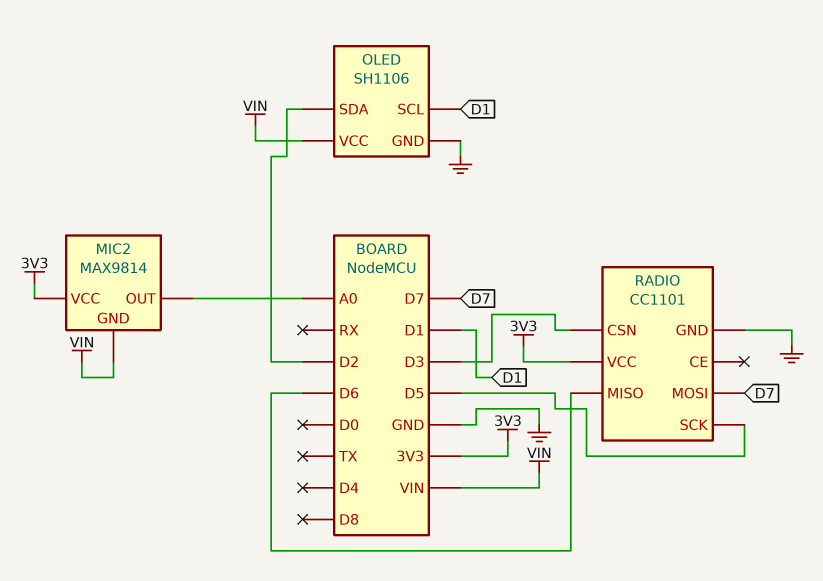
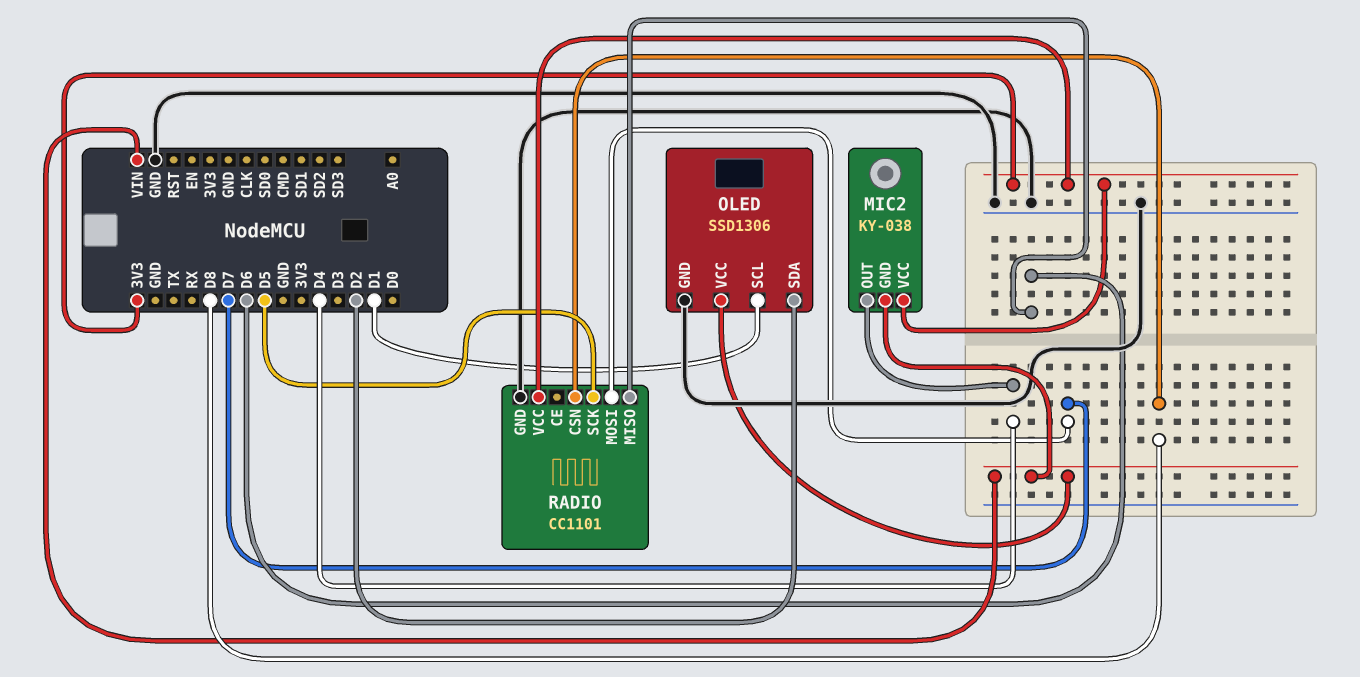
MIC2: MAX9814 -> KY-038
MIC2 pin OUT: A0 -> D4
OLED: SH1106 -> SSD1306
RADIO pin CSN: D3 -> D8

